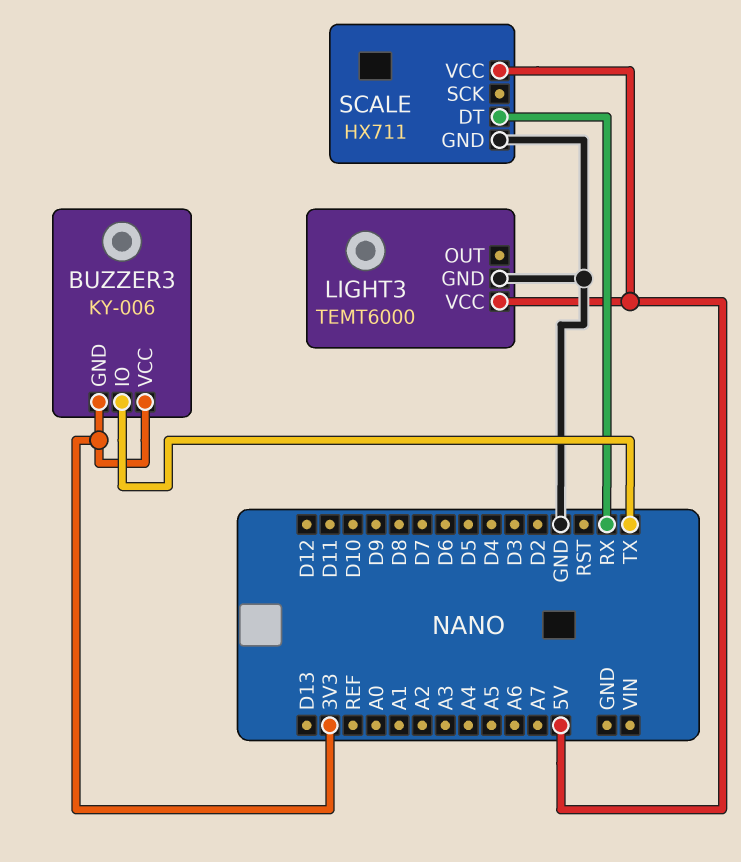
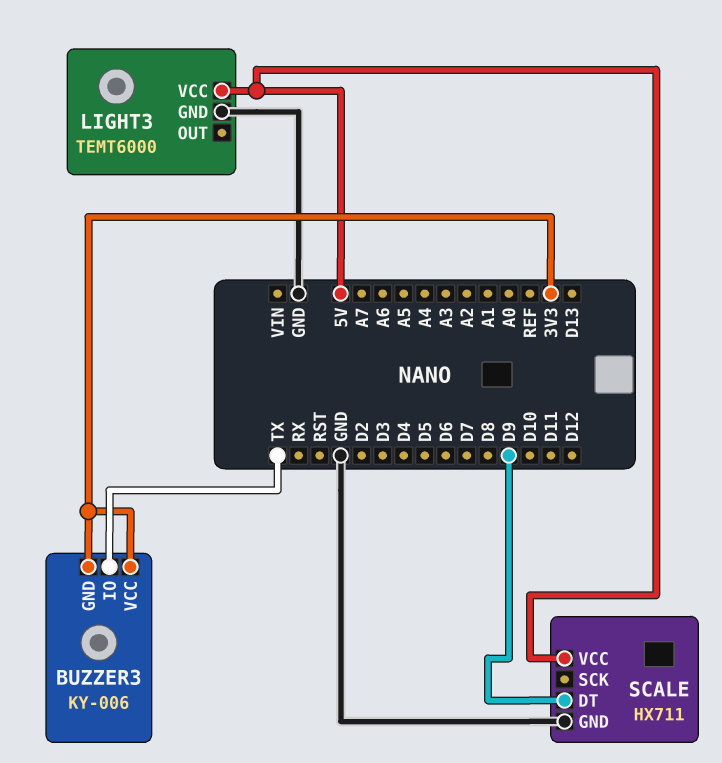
SCALE pin DT: RX -> D9

